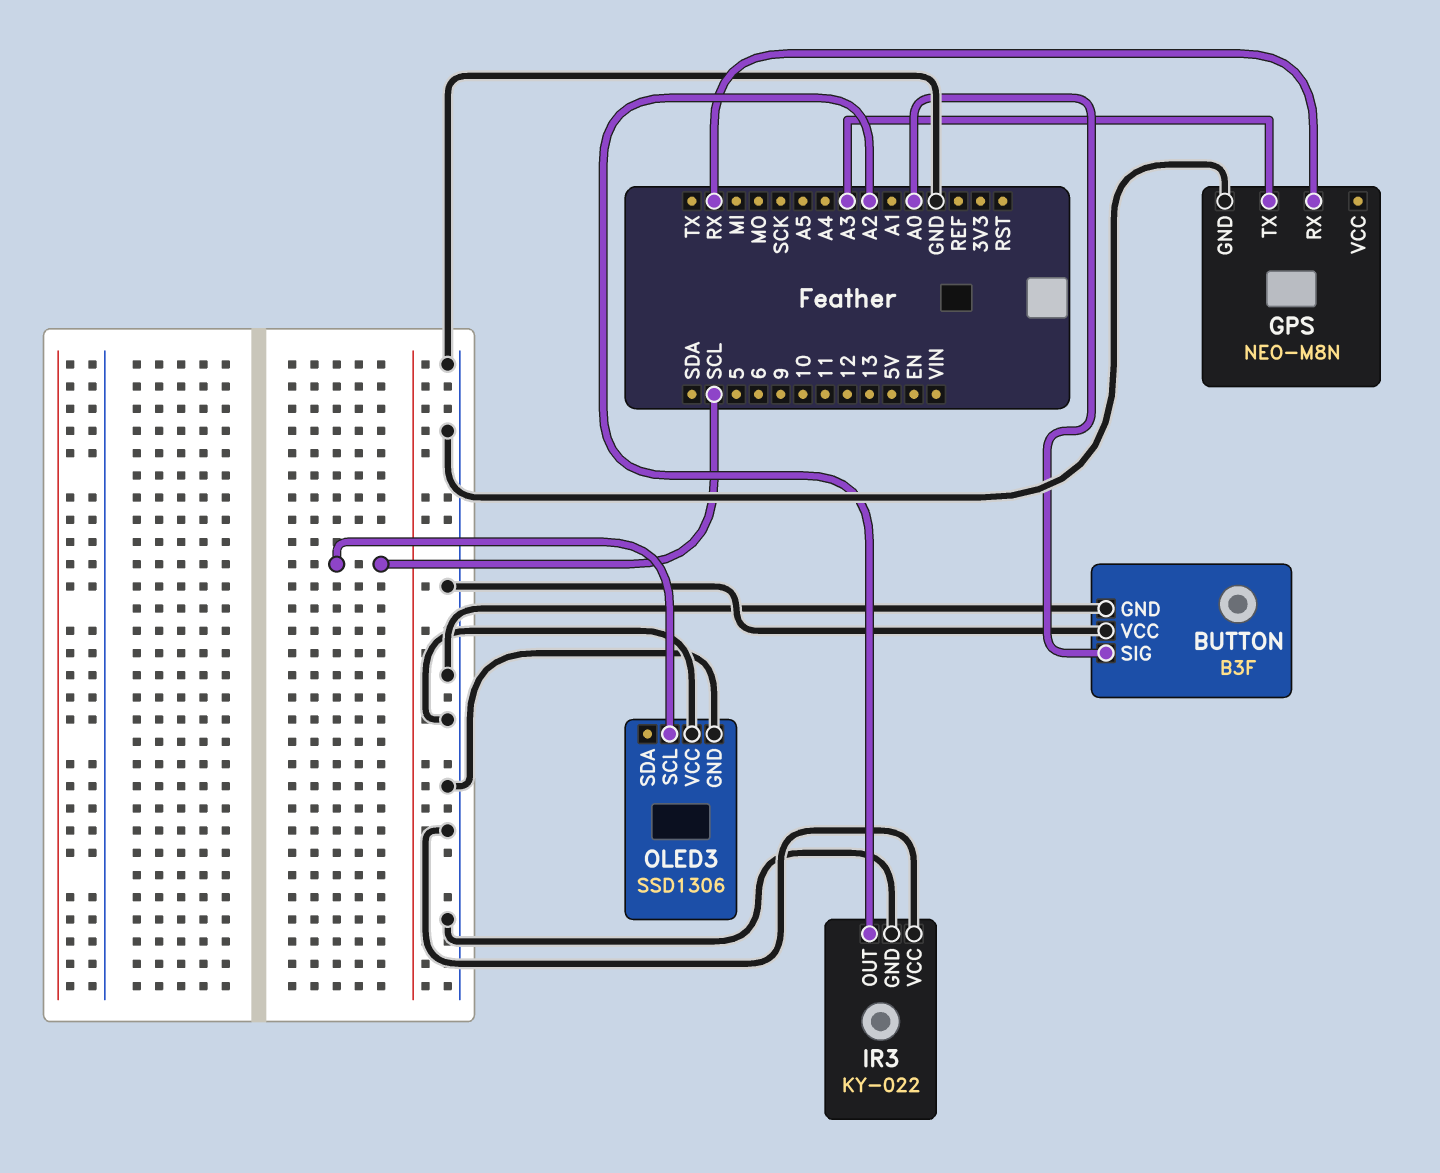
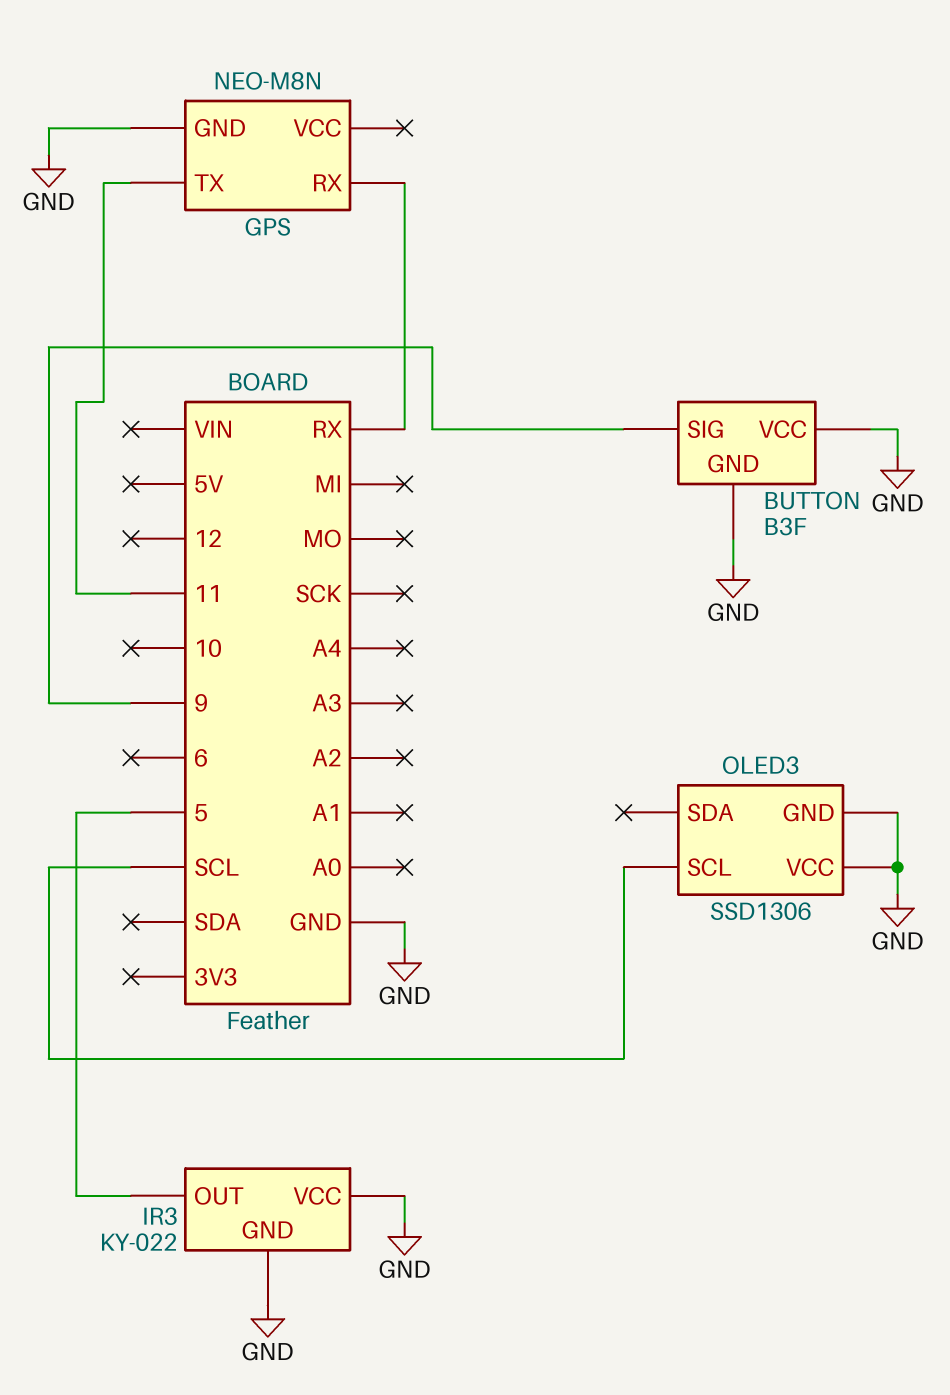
BUTTON pin SIG: A0 -> 9
GPS pin TX: A3 -> 11
IR3 pin OUT: A2 -> 5

